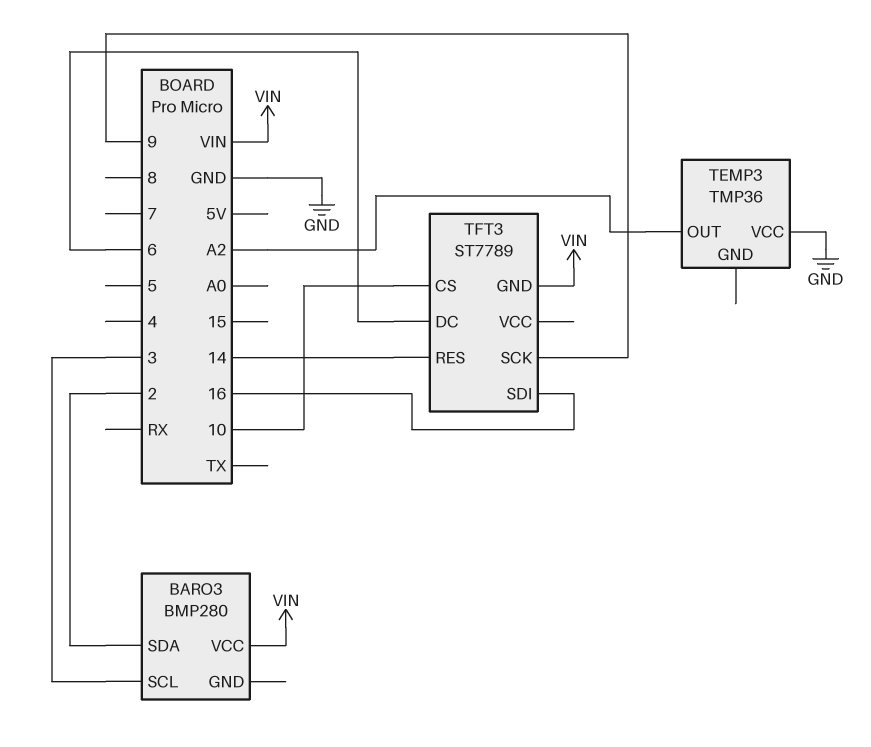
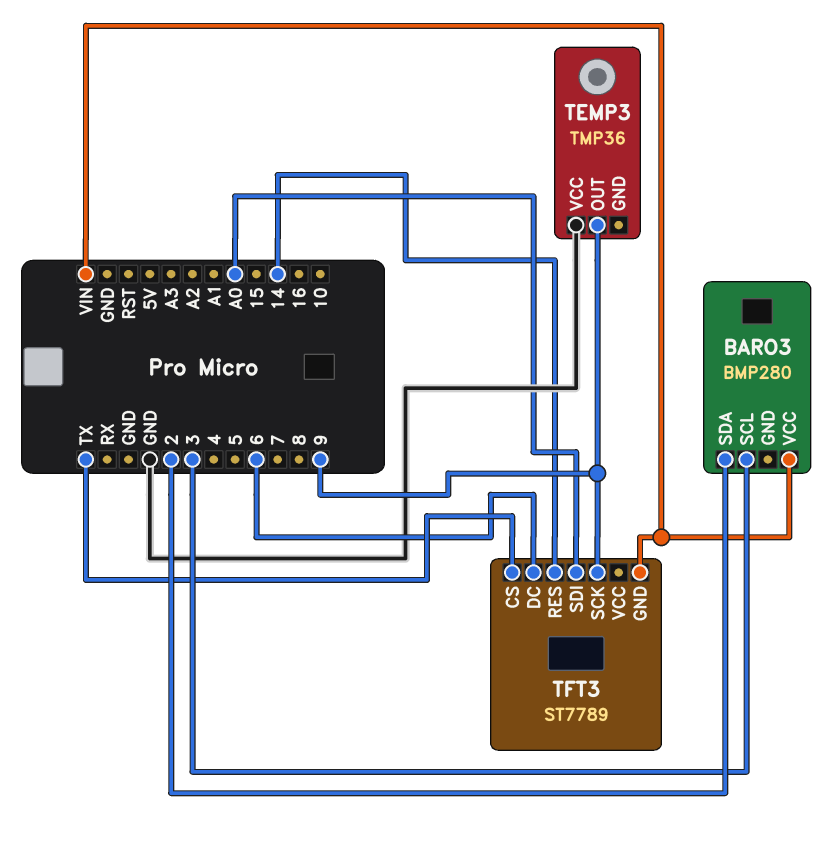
TEMP3 pin OUT: A2 -> 9
TFT3 pin CS: 10 -> TX
TFT3 pin SDI: 16 -> A0

